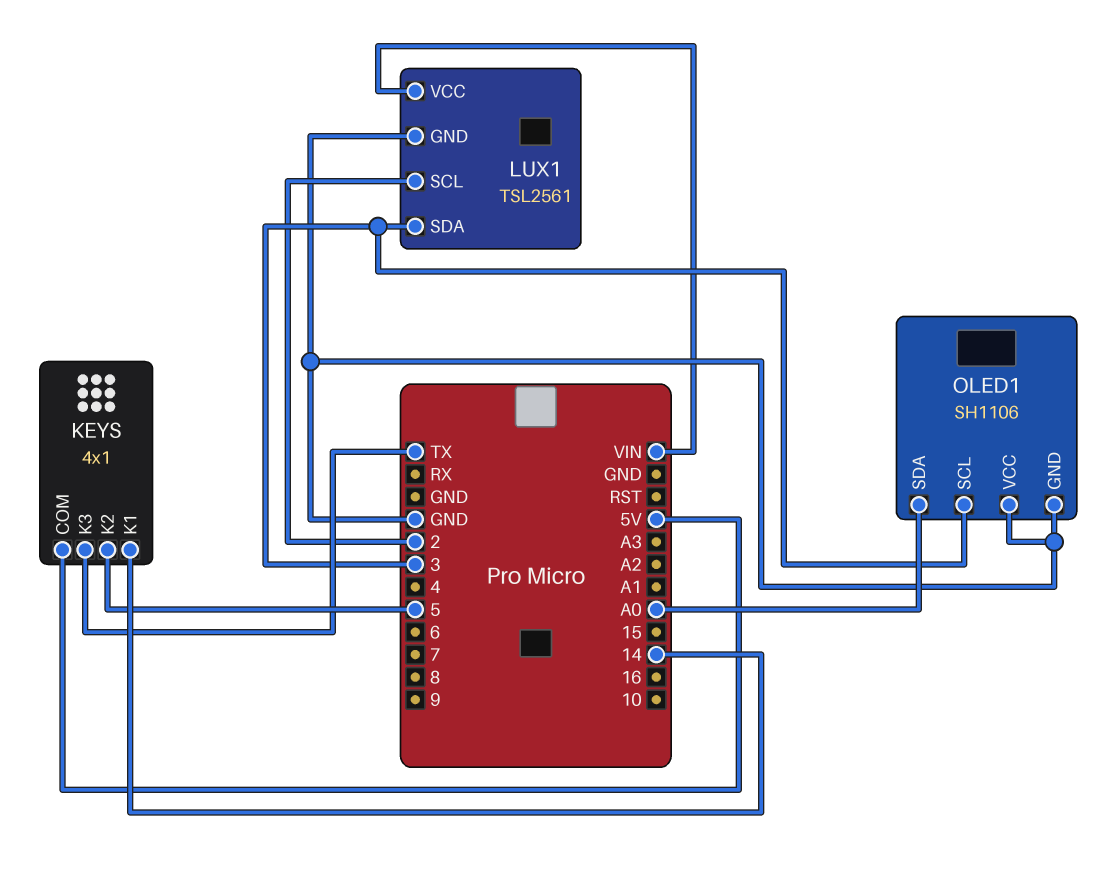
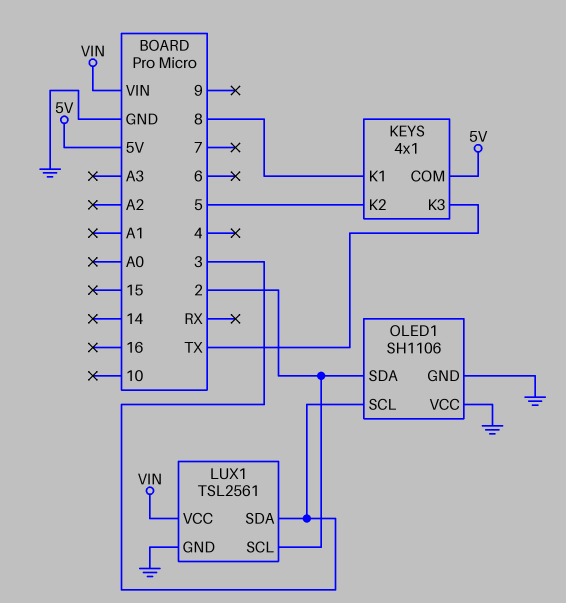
KEYS pin K1: 14 -> 8
OLED1 pin SDA: A0 -> 2

